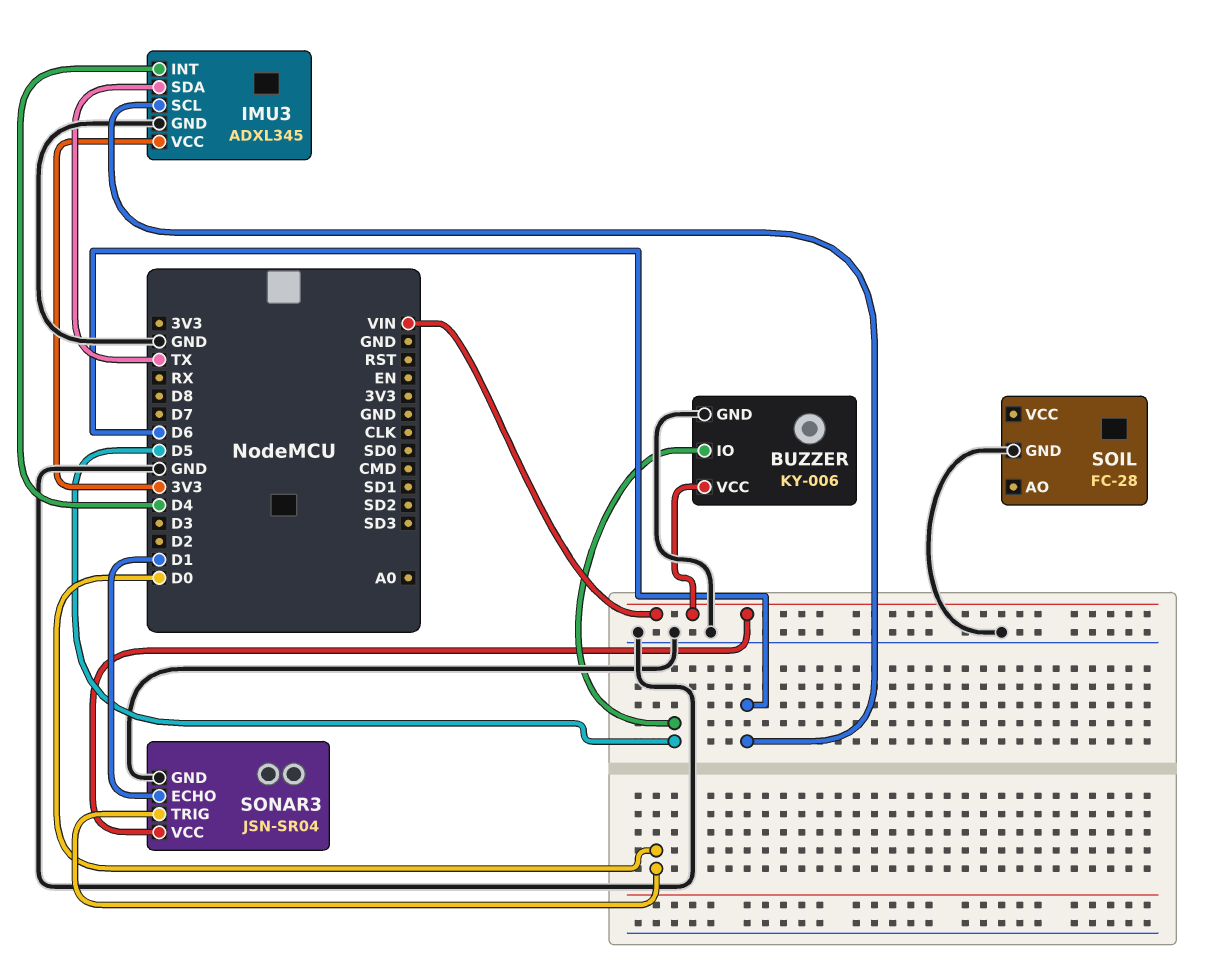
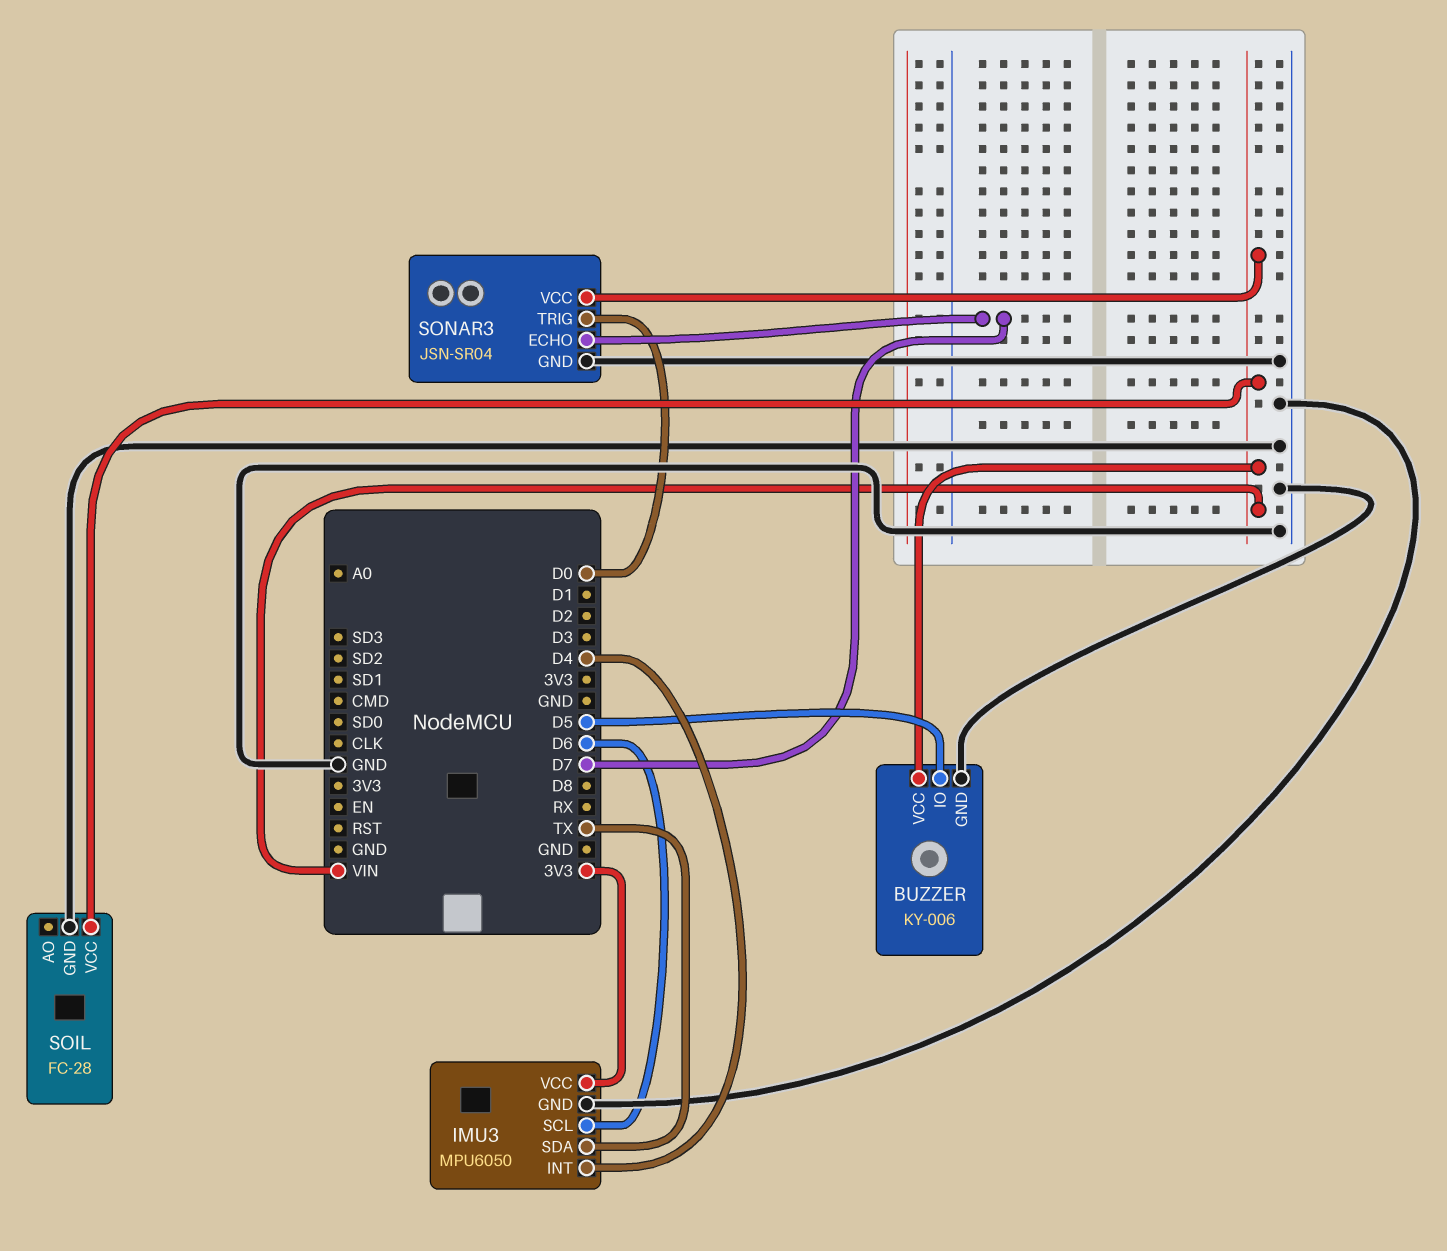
IMU3: ADXL345 -> MPU6050
SOIL pin VCC: none -> VIN
SONAR3 pin ECHO: D1 -> D7

